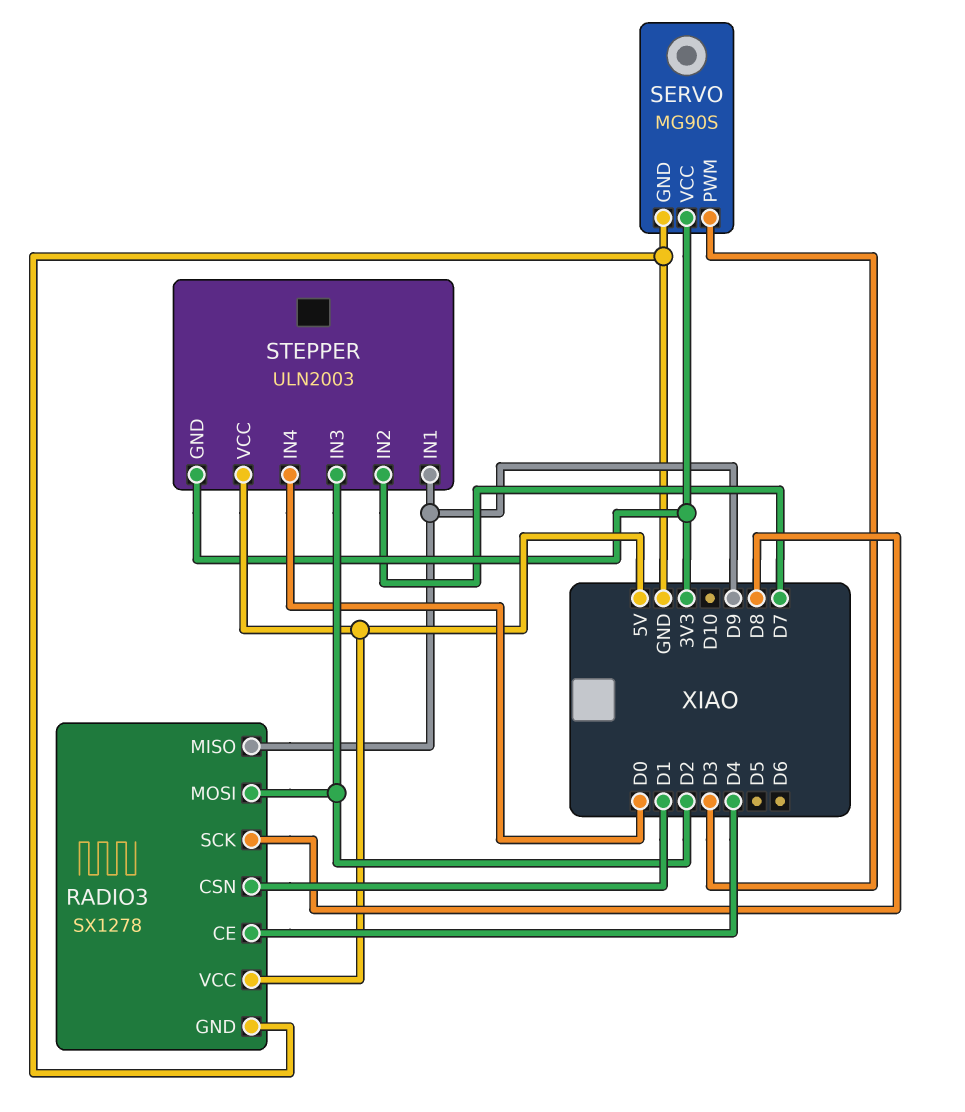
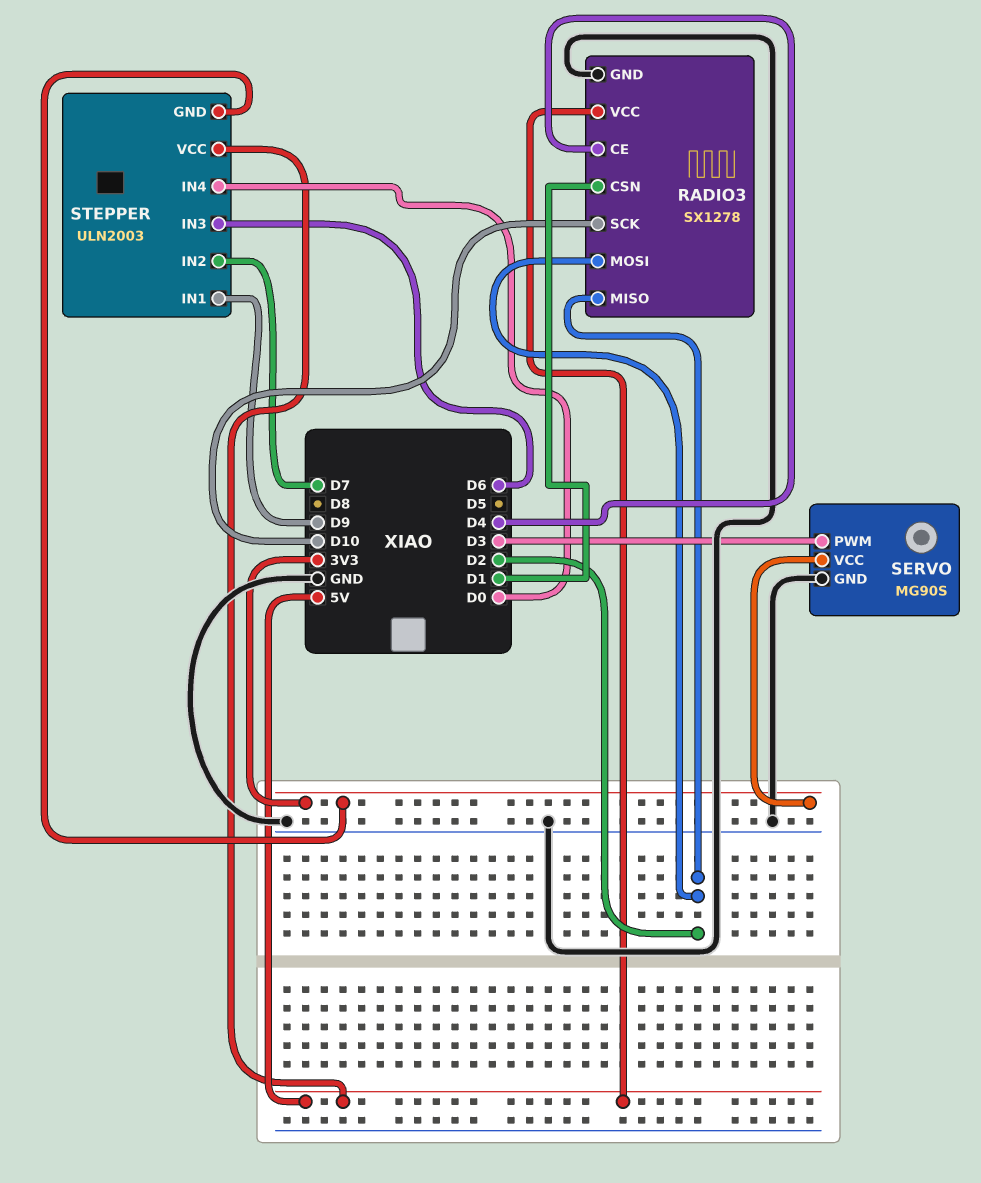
RADIO3 pin MISO: D9 -> D2
RADIO3 pin SCK: D8 -> D10
STEPPER pin IN3: D2 -> D6

